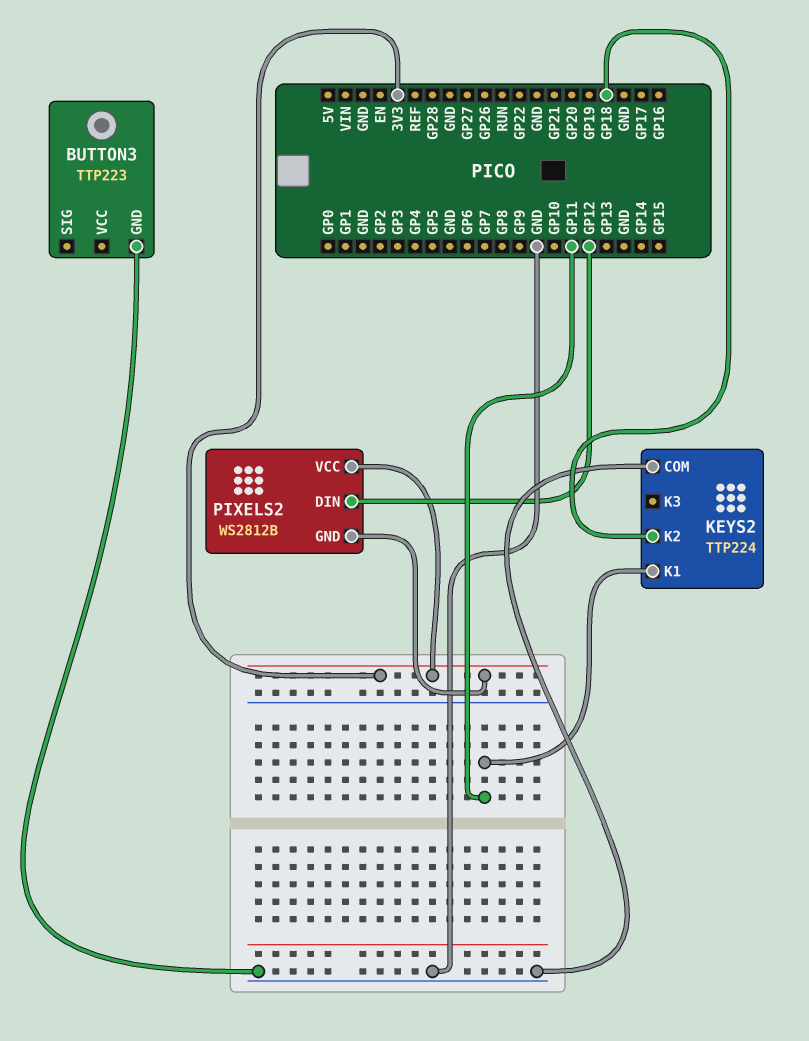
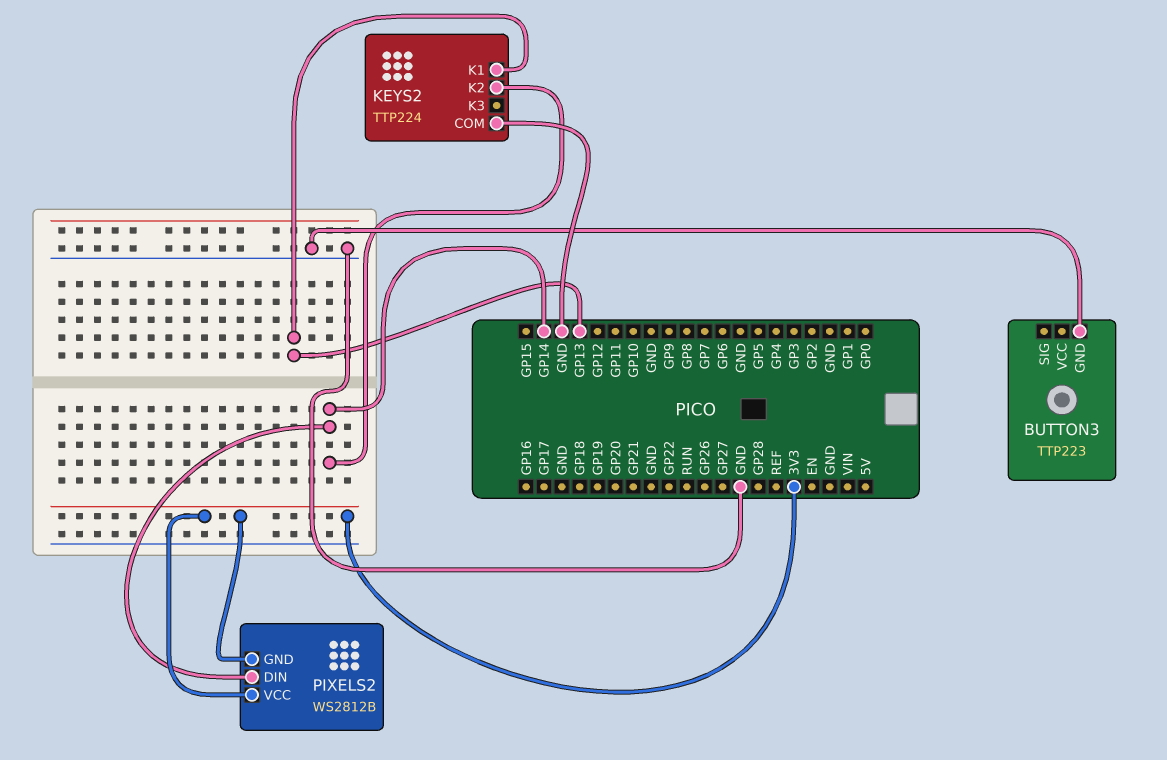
KEYS2 pin K1: GP11 -> GP13
KEYS2 pin K2: GP18 -> GP14
PIXELS2 pin DIN: GP12 -> GP14

